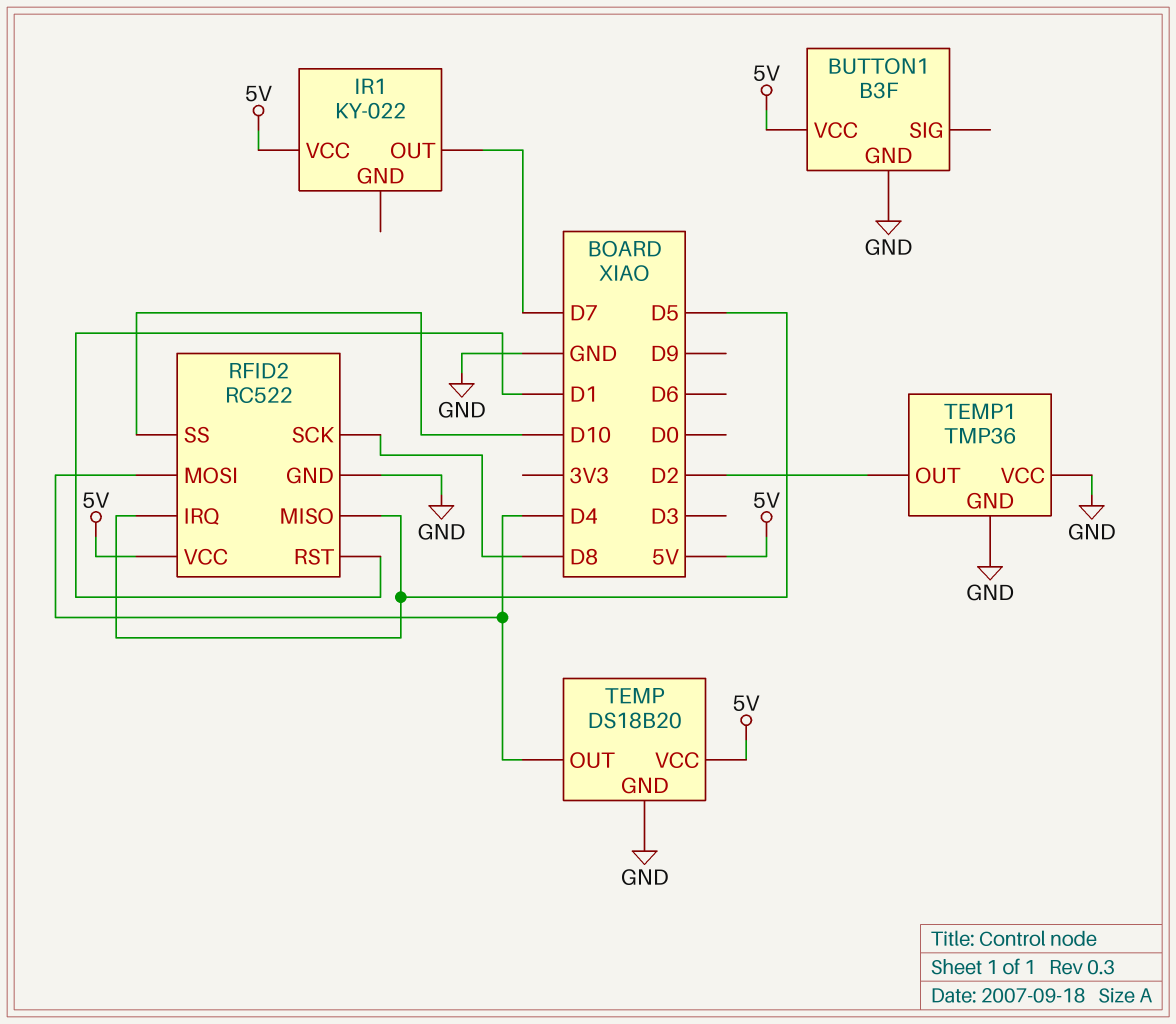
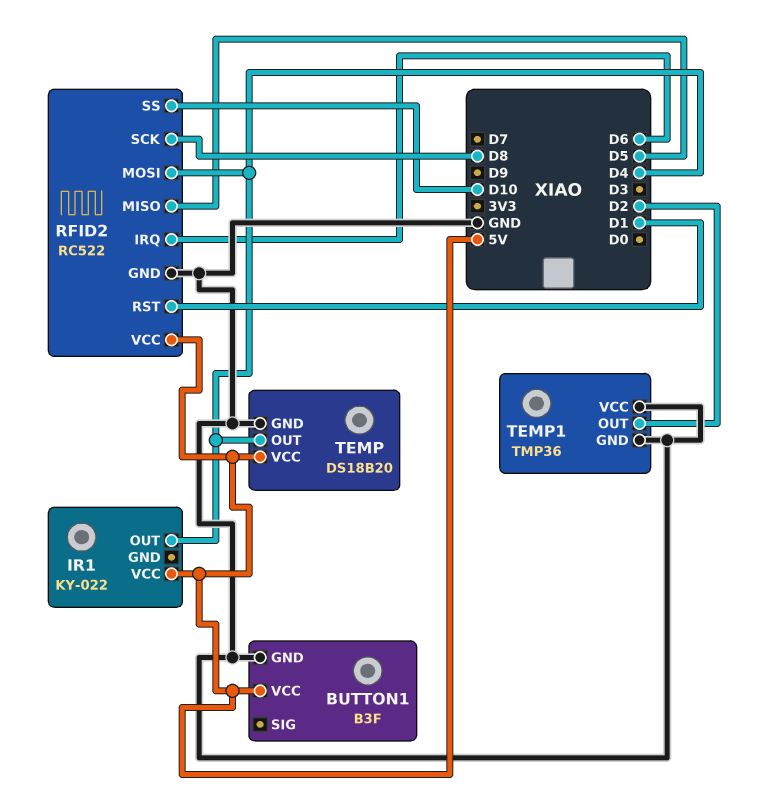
IR1 pin OUT: D7 -> D4
RFID2 pin IRQ: D5 -> D6

